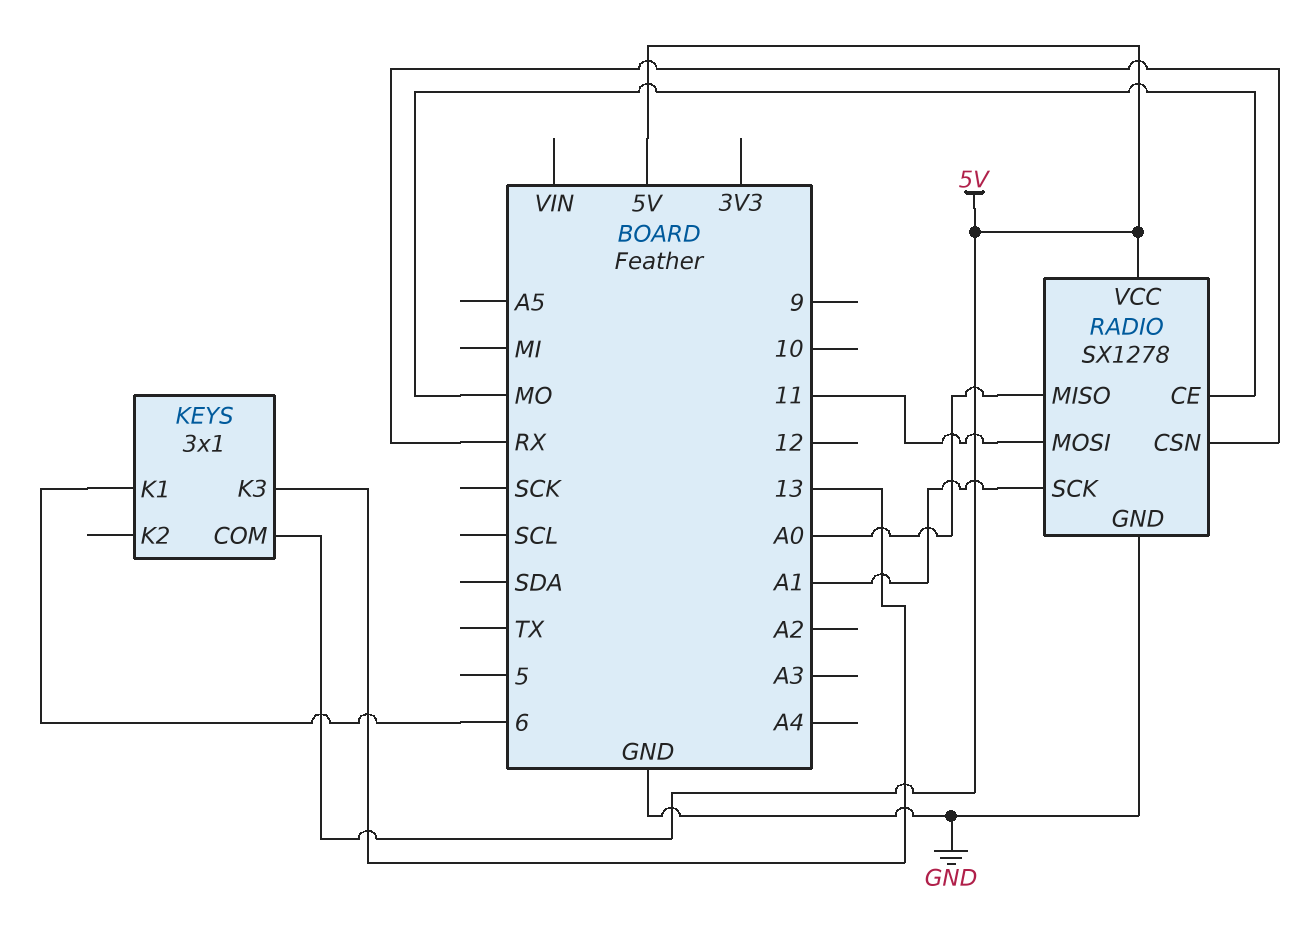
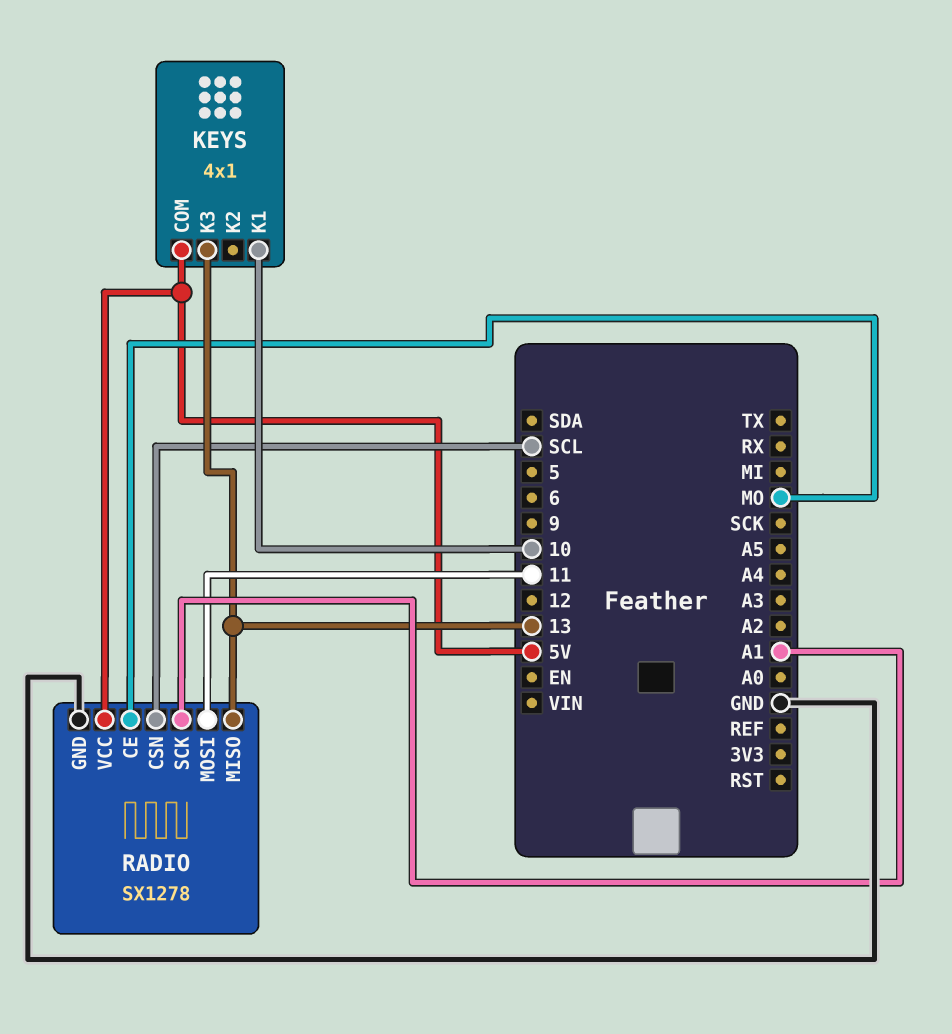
KEYS: 3x1 -> 4x1
KEYS pin K1: 6 -> 10
RADIO pin CSN: RX -> SCL
RADIO pin MISO: A0 -> 13

